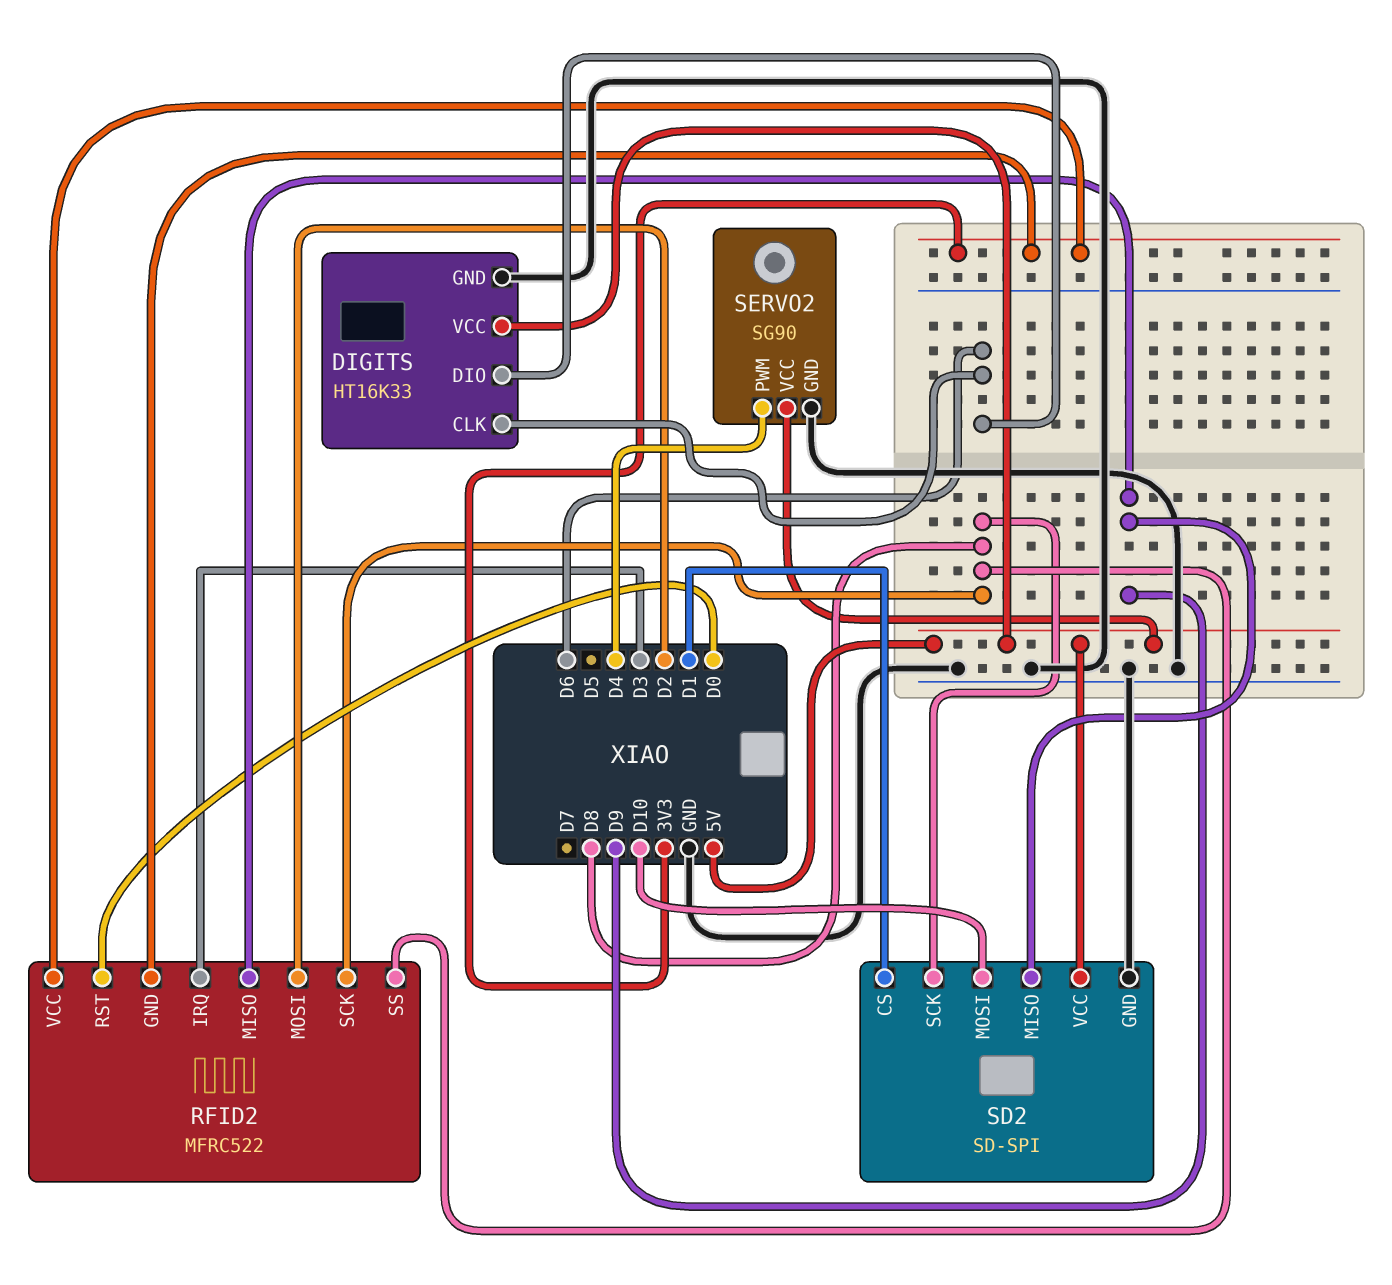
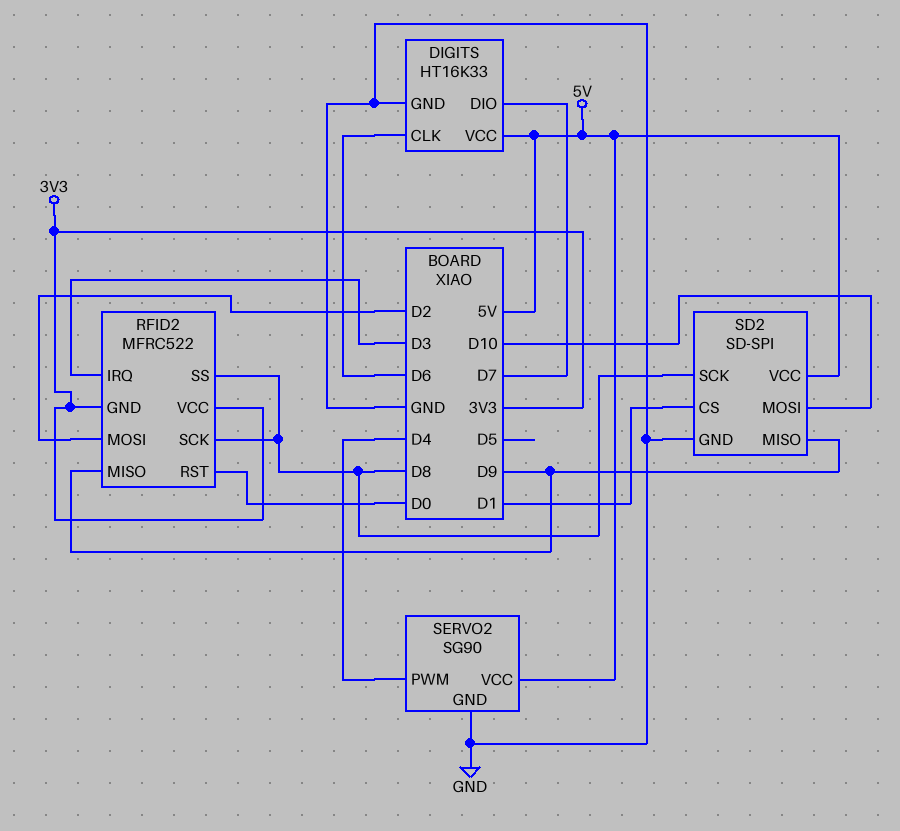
DIGITS pin DIO: D6 -> D7

